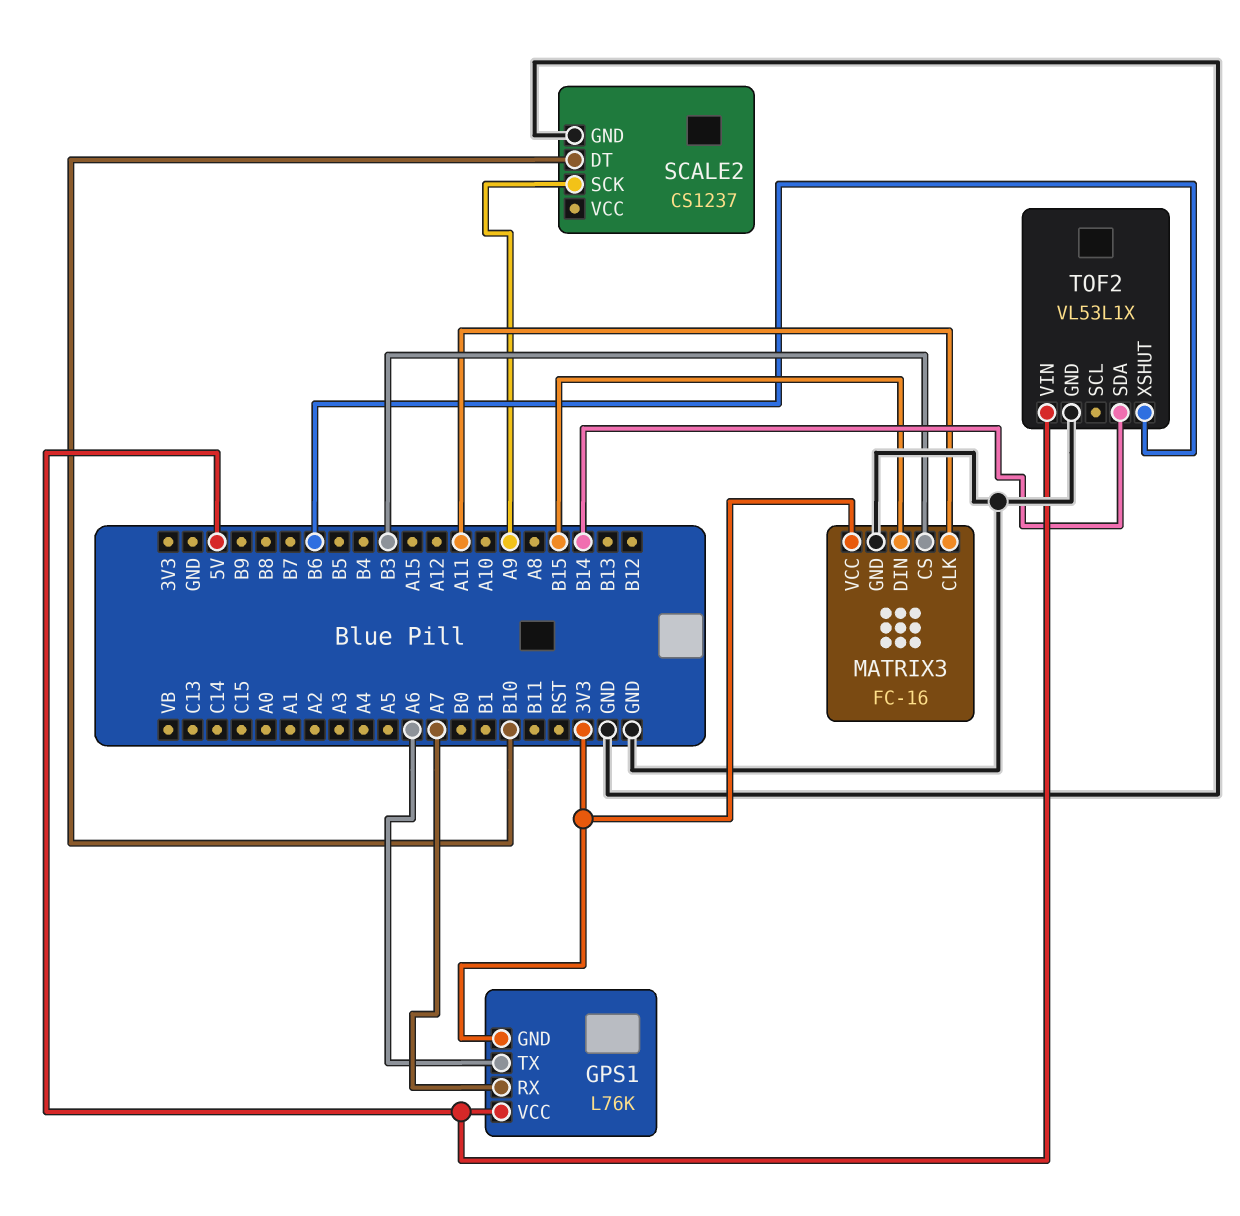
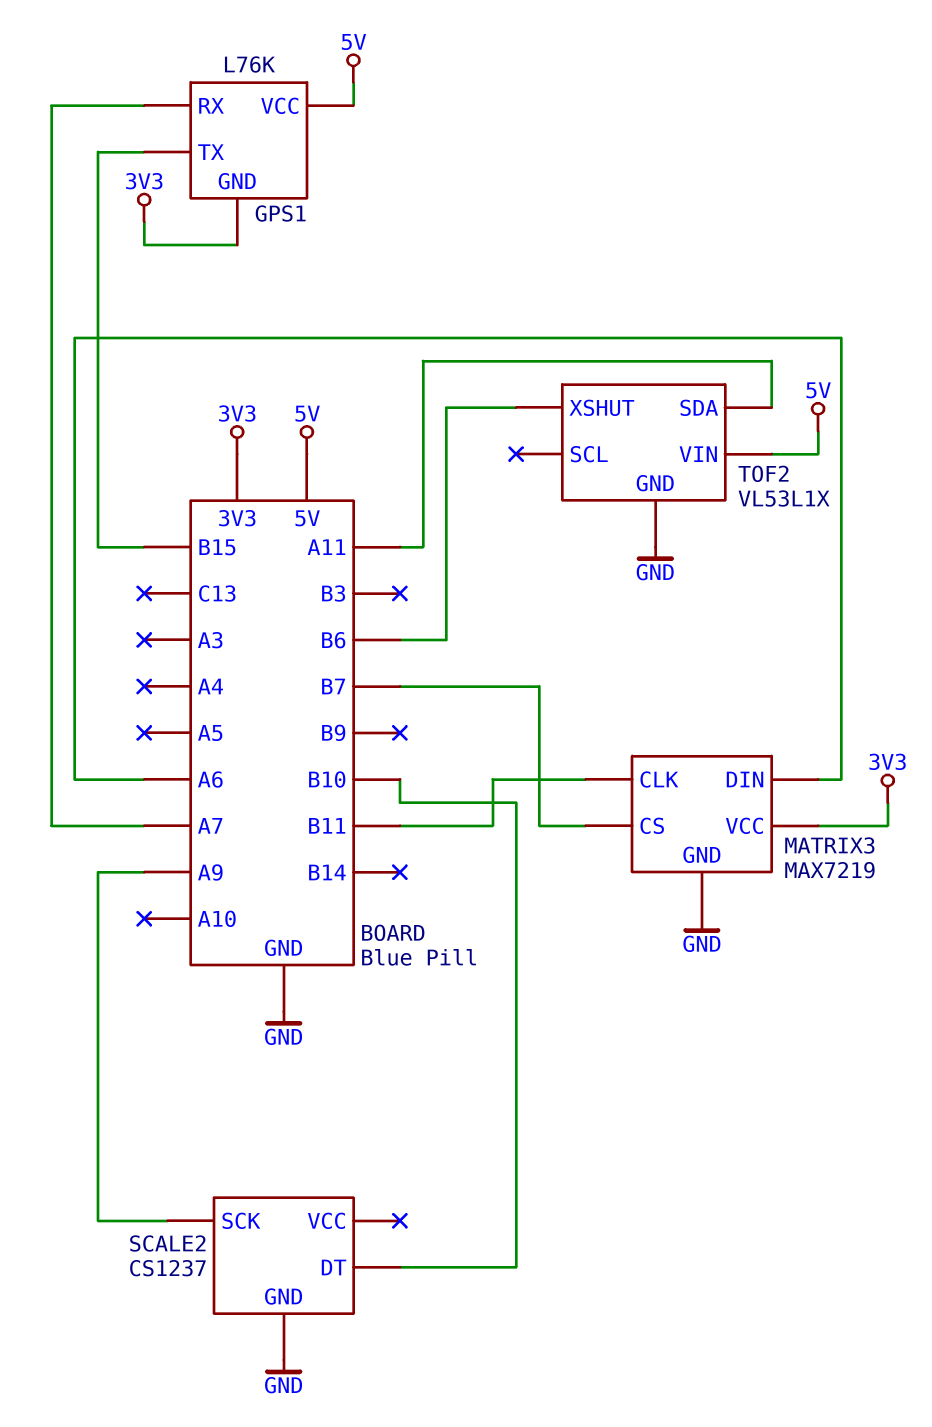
GPS1 pin TX: A6 -> B15
MATRIX3: FC-16 -> MAX7219
MATRIX3 pin CLK: A11 -> B11
MATRIX3 pin CS: B3 -> B7
MATRIX3 pin DIN: B15 -> A6
TOF2 pin SDA: B14 -> A11

